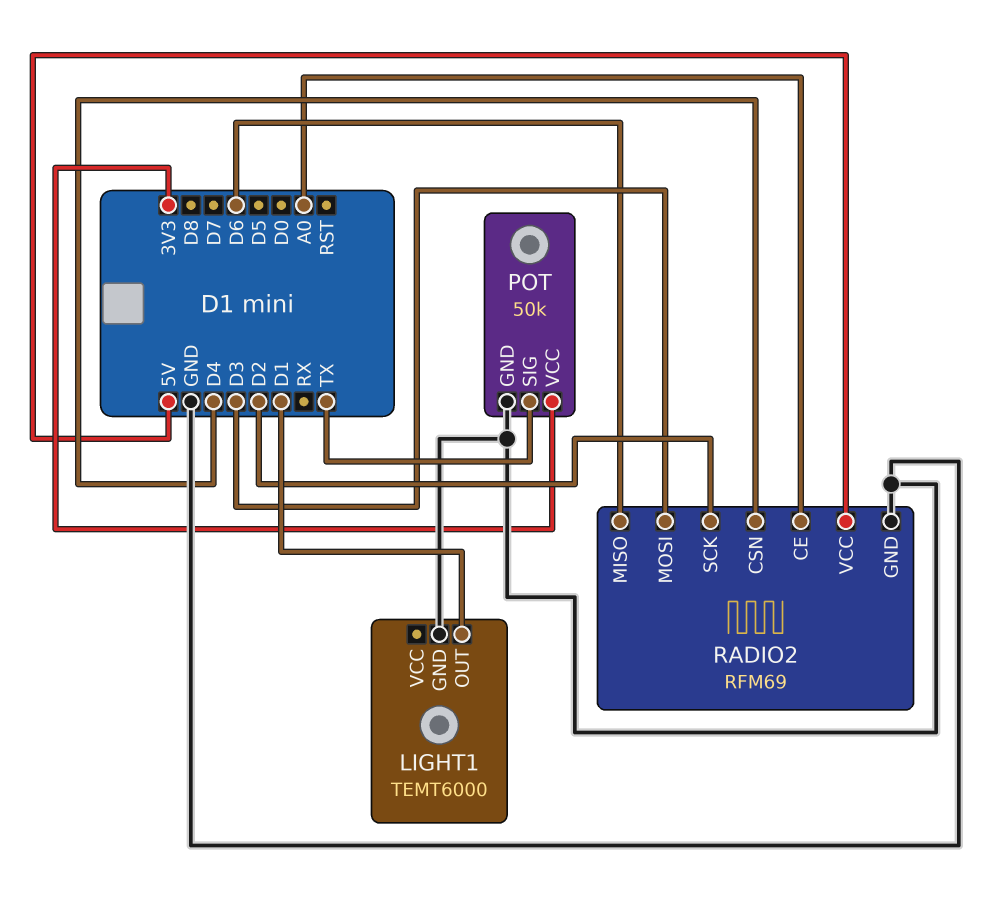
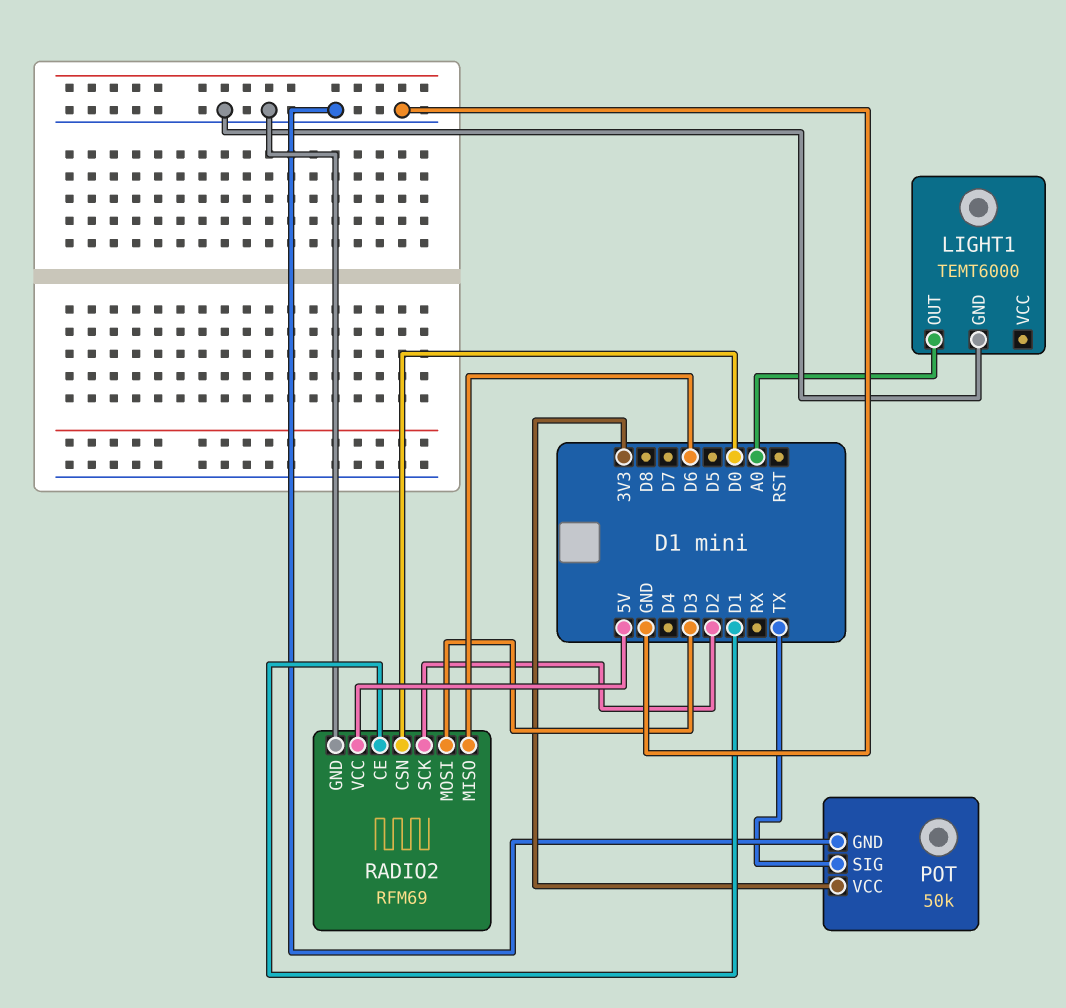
LIGHT1 pin OUT: D1 -> A0
RADIO2 pin CE: A0 -> D1
RADIO2 pin CSN: D4 -> D0

